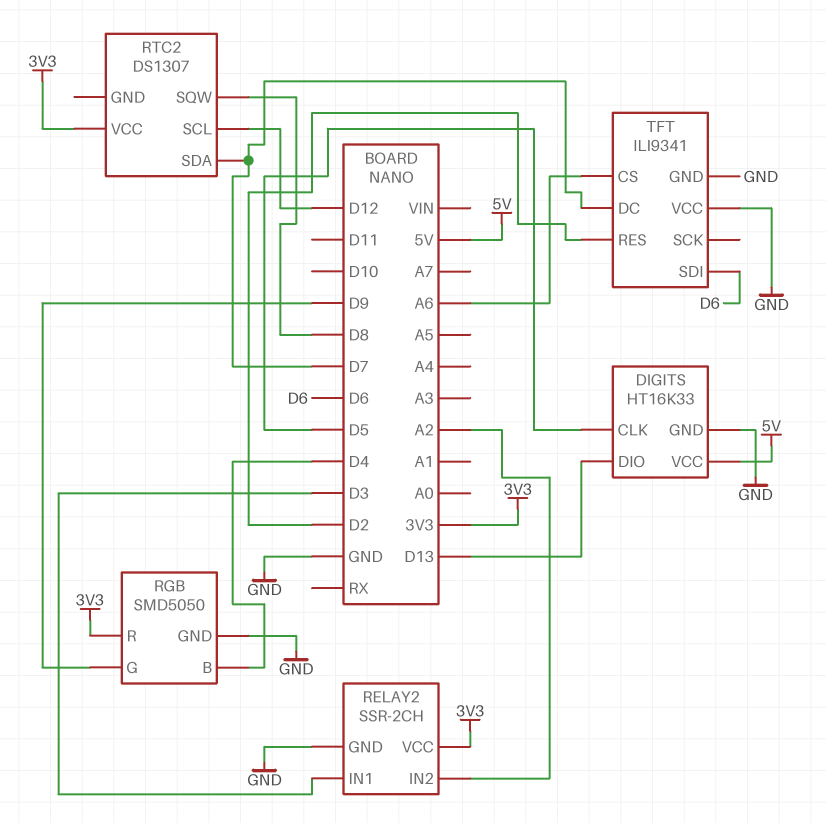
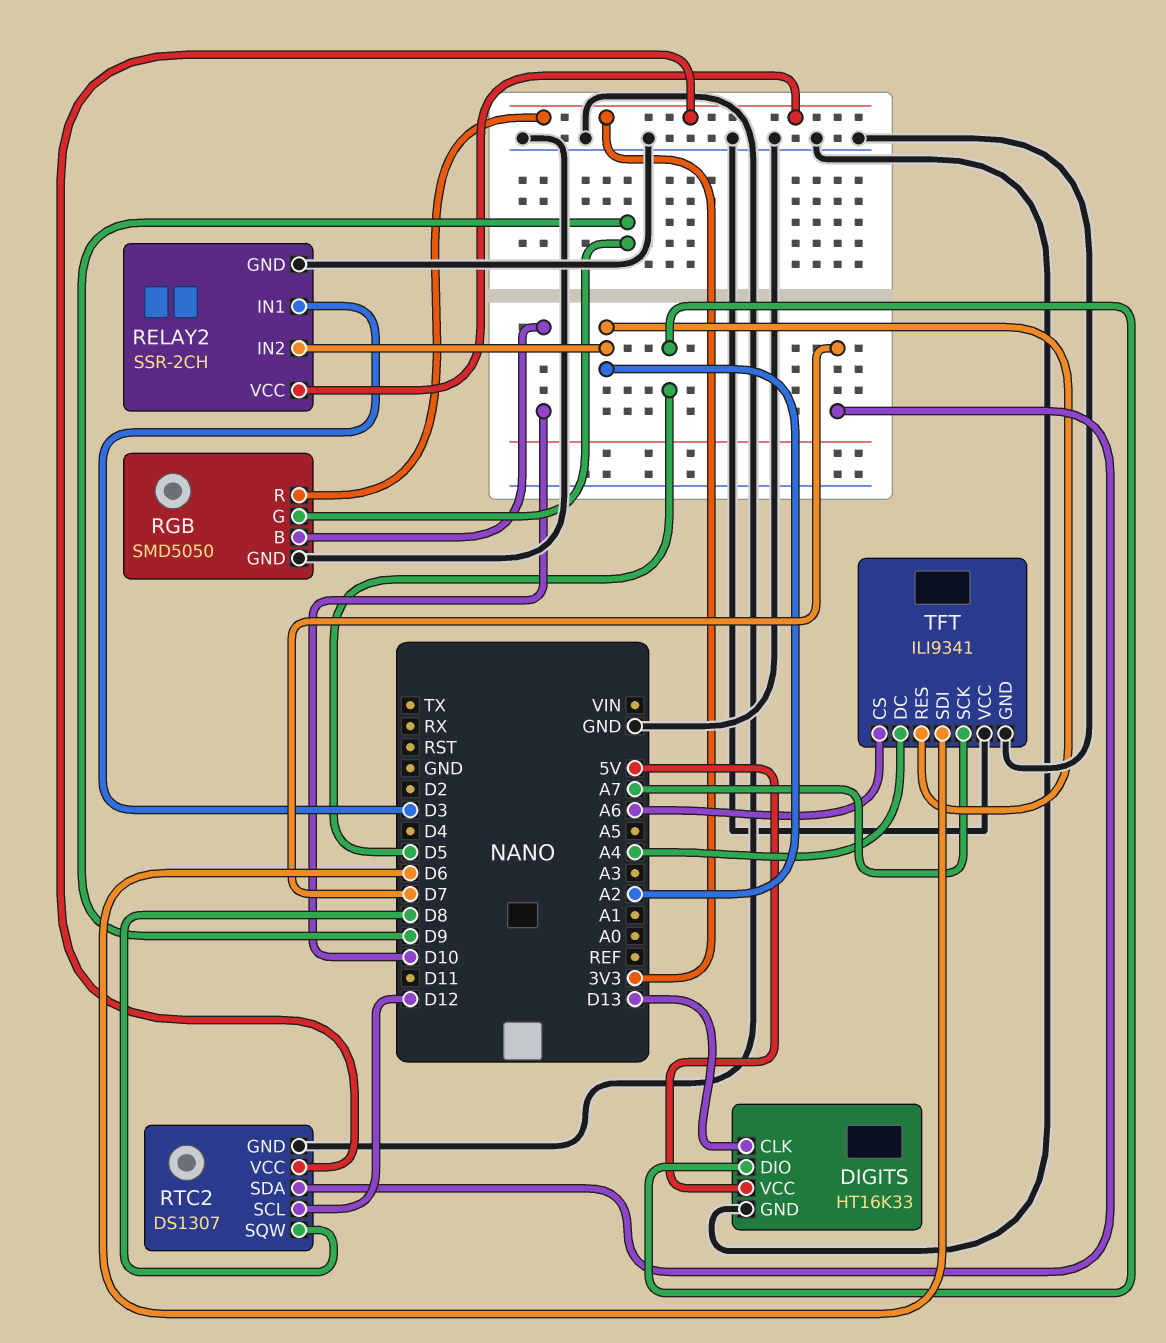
DIGITS pin CLK: D5 -> D13
DIGITS pin DIO: D13 -> D5
RGB pin B: D4 -> D10
RTC2 pin GND: none -> GND
TFT pin DC: D7 -> A4
TFT pin RES: D2 -> A2
TFT pin SCK: none -> A7

